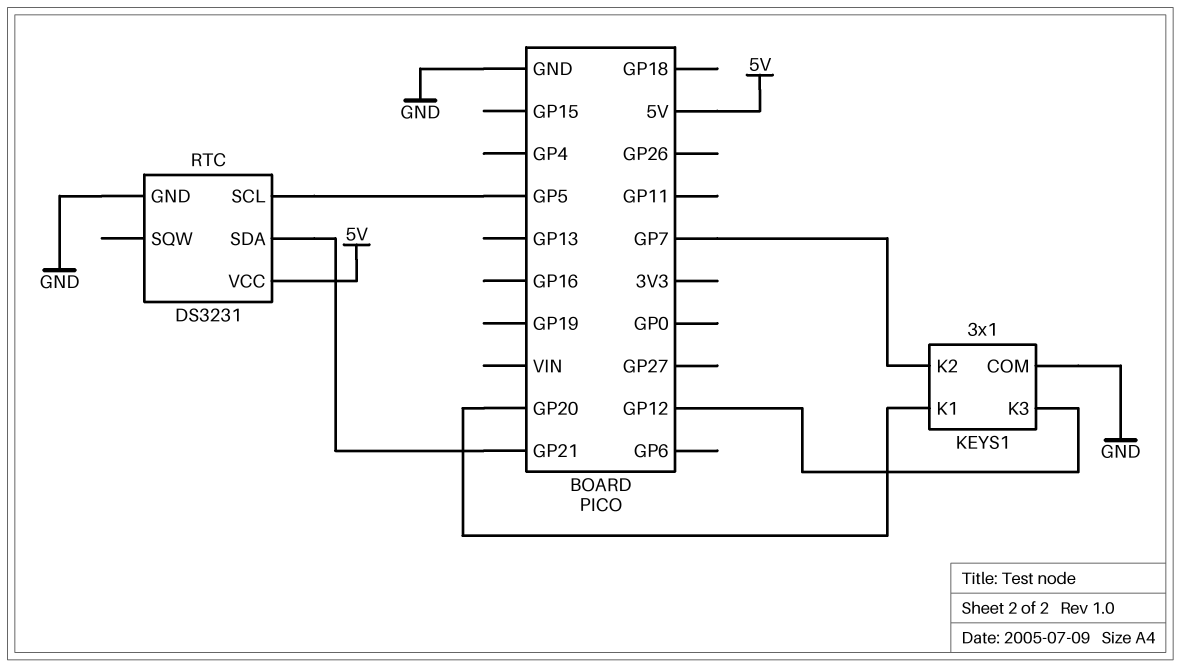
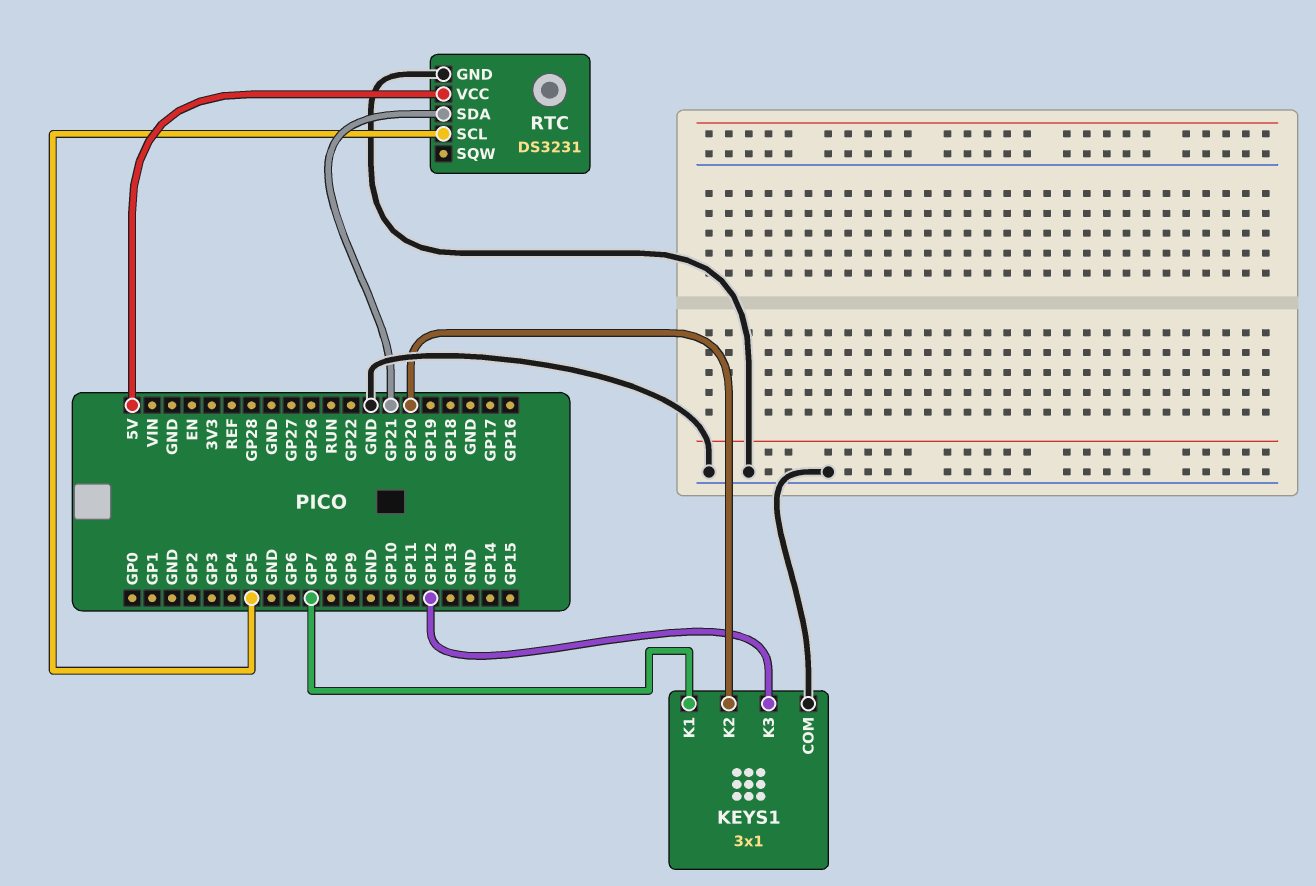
KEYS1 pin K1: GP20 -> GP7
KEYS1 pin K2: GP7 -> GP20

